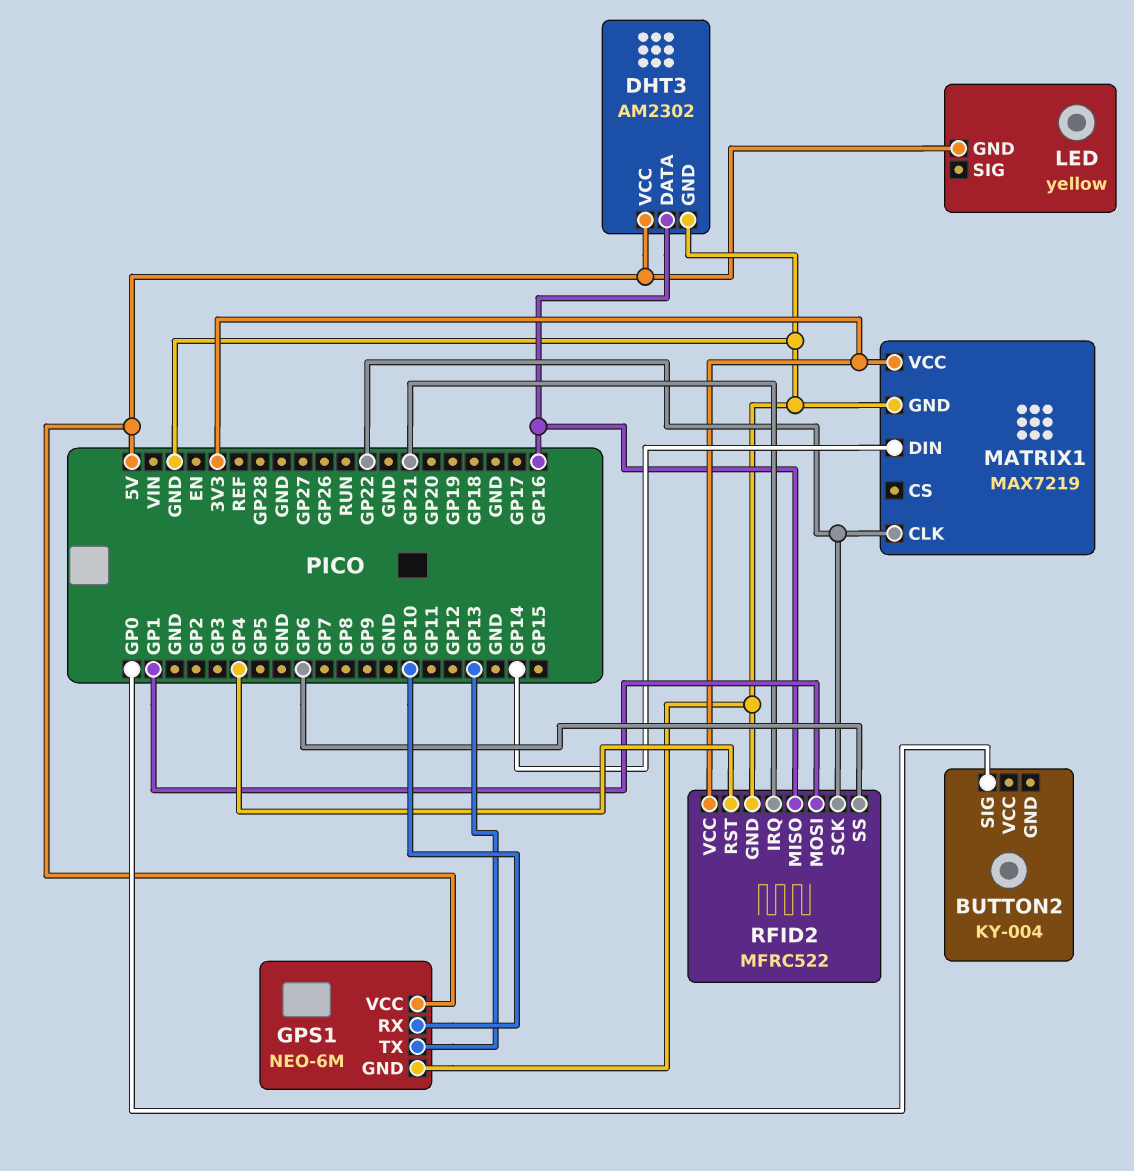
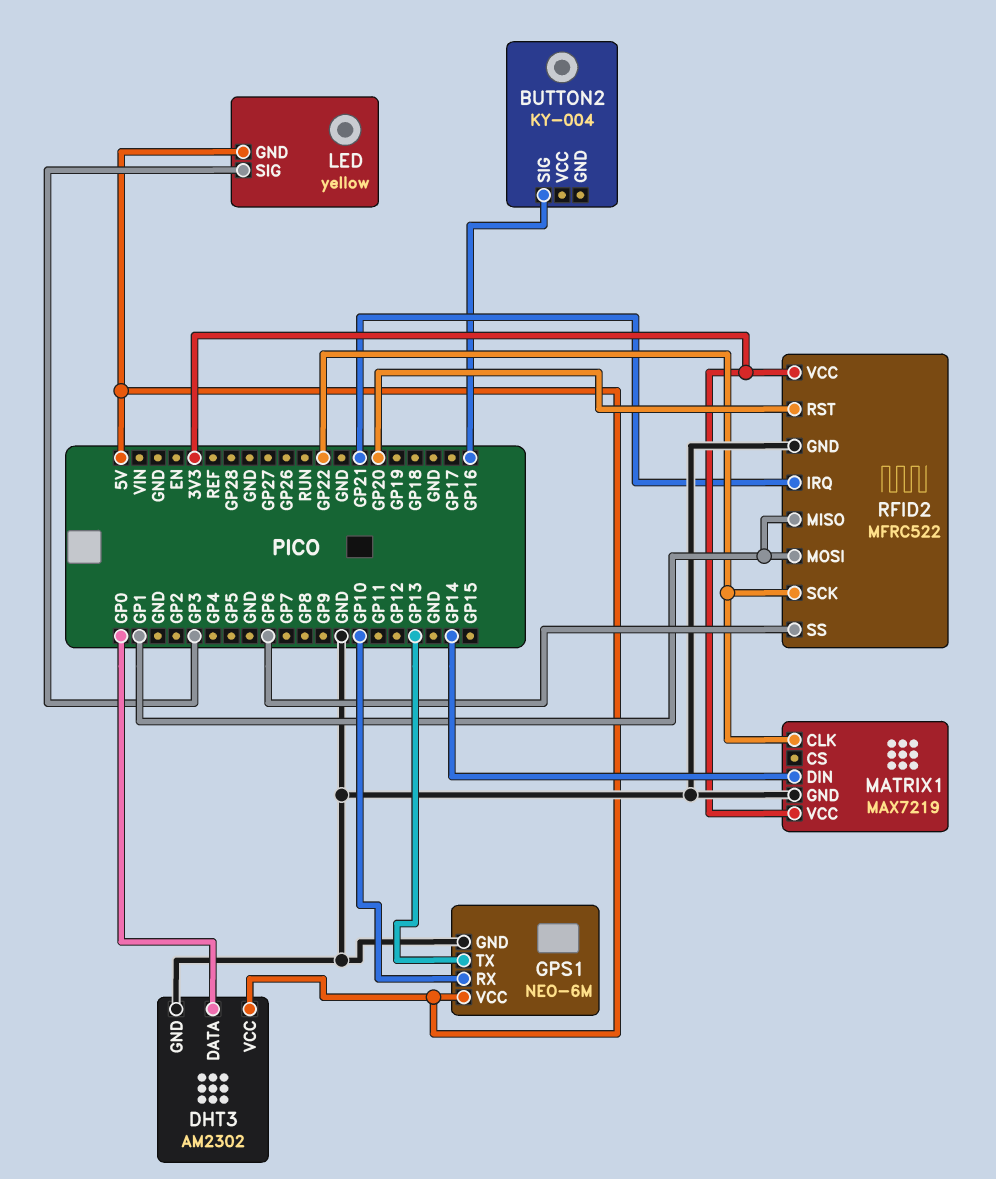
BUTTON2 pin SIG: GP0 -> GP16
DHT3 pin DATA: GP16 -> GP0
LED pin SIG: none -> GP3
RFID2 pin MISO: GP16 -> GP1
RFID2 pin RST: GP4 -> GP20

